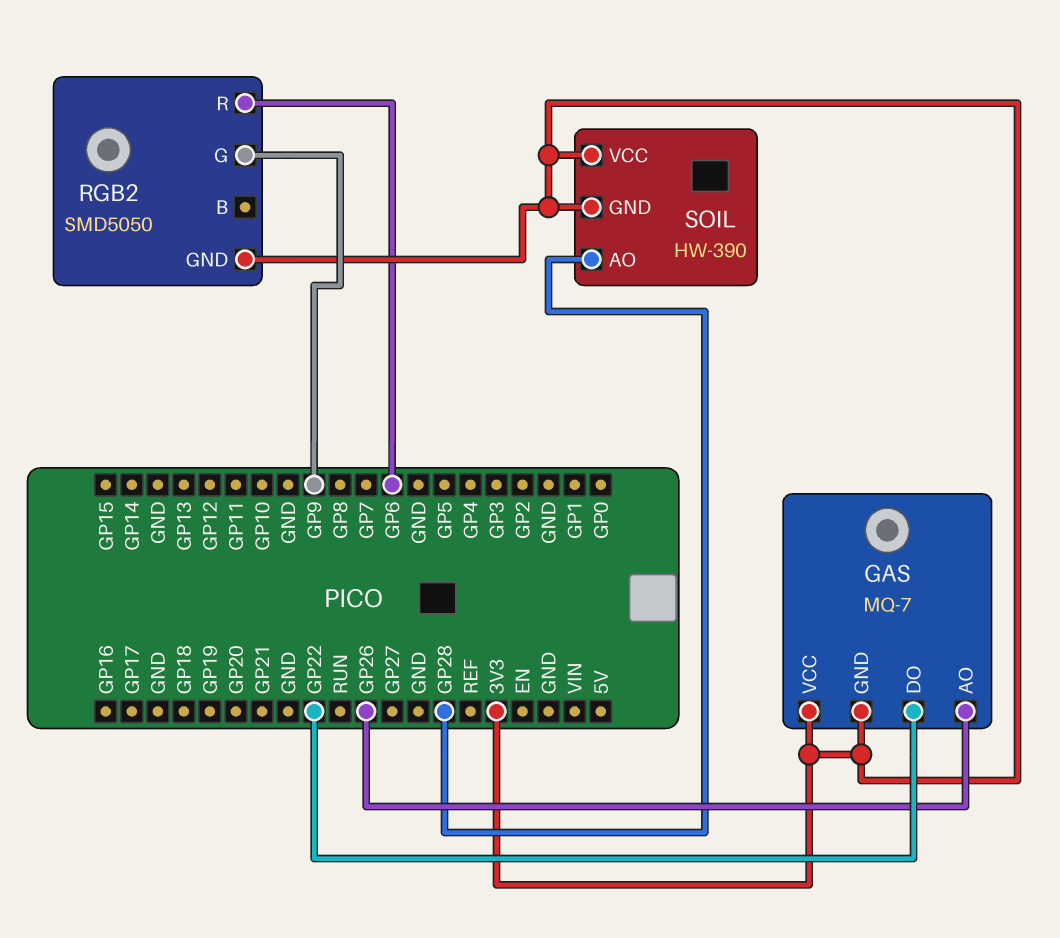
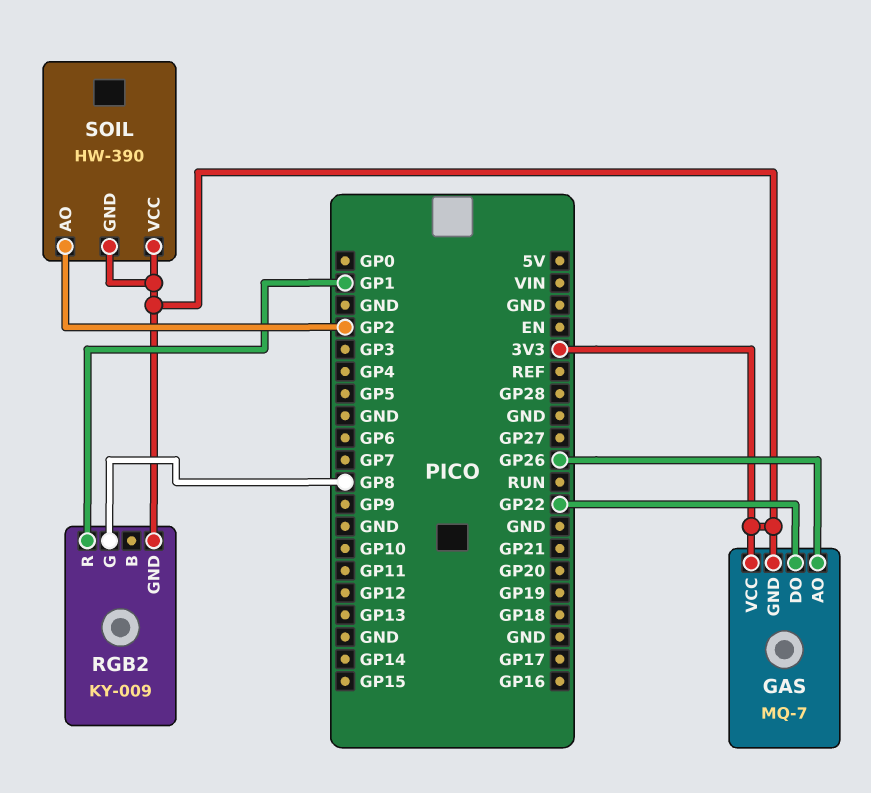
RGB2: SMD5050 -> KY-009
RGB2 pin G: GP9 -> GP8
RGB2 pin R: GP6 -> GP1
SOIL pin AO: GP28 -> GP2

